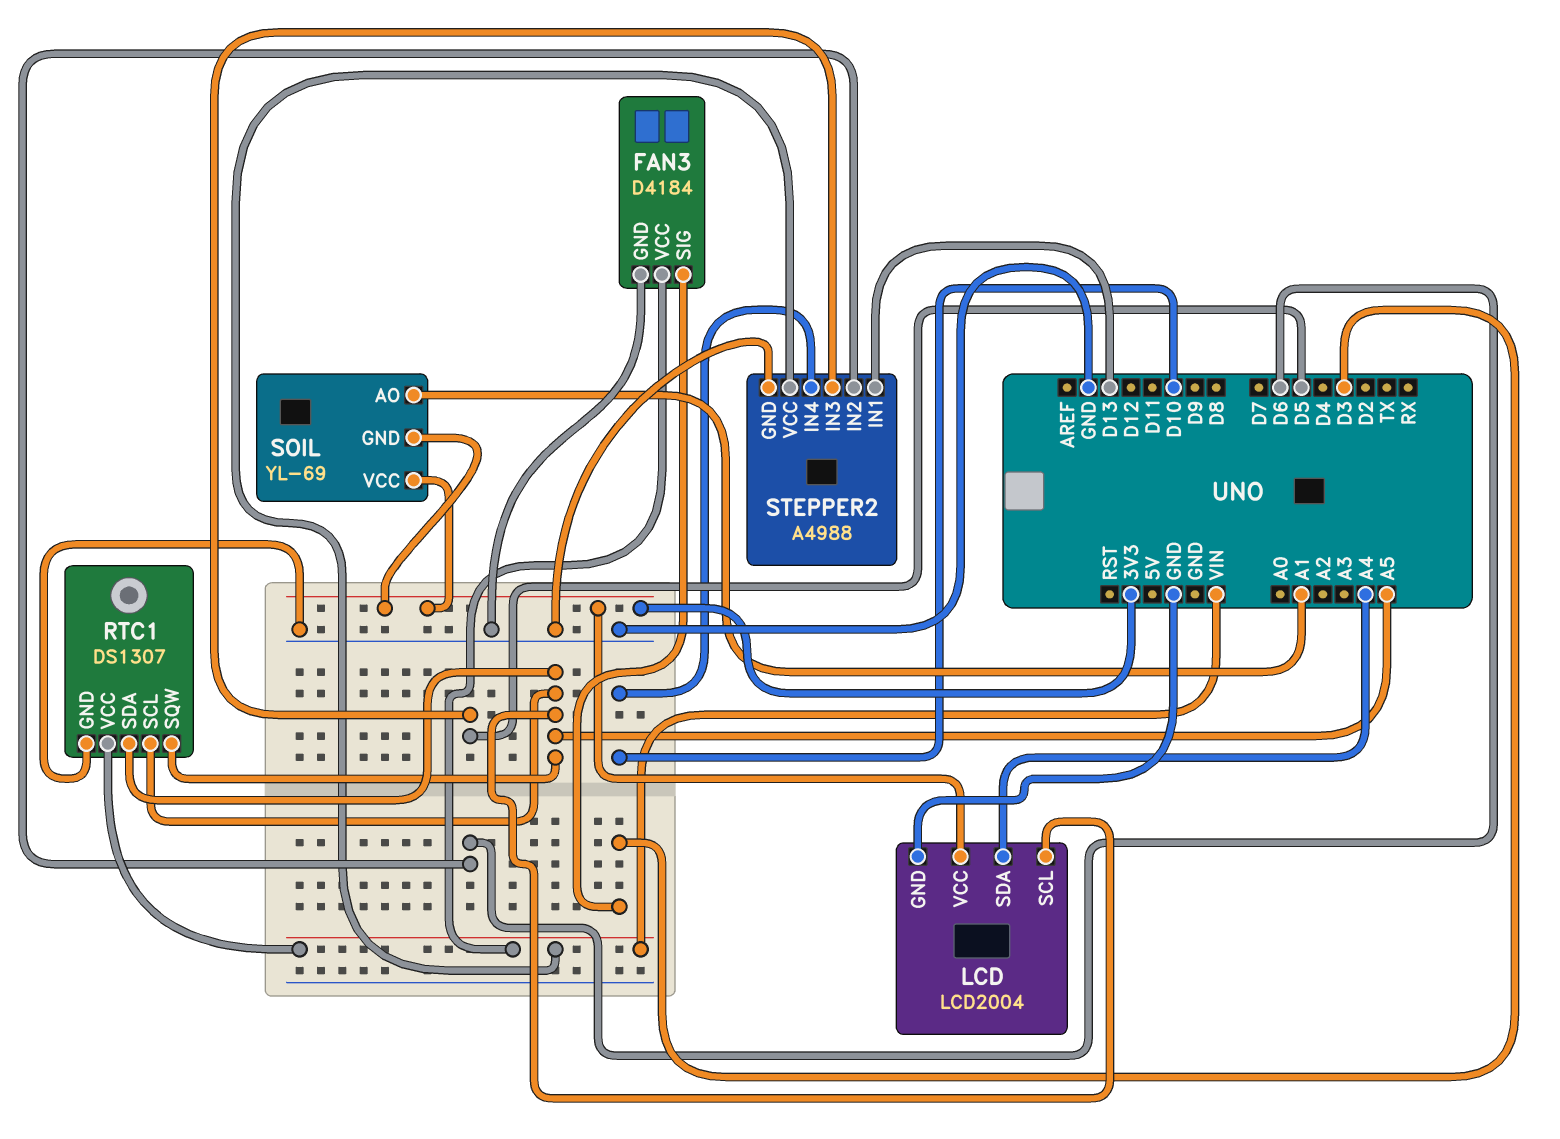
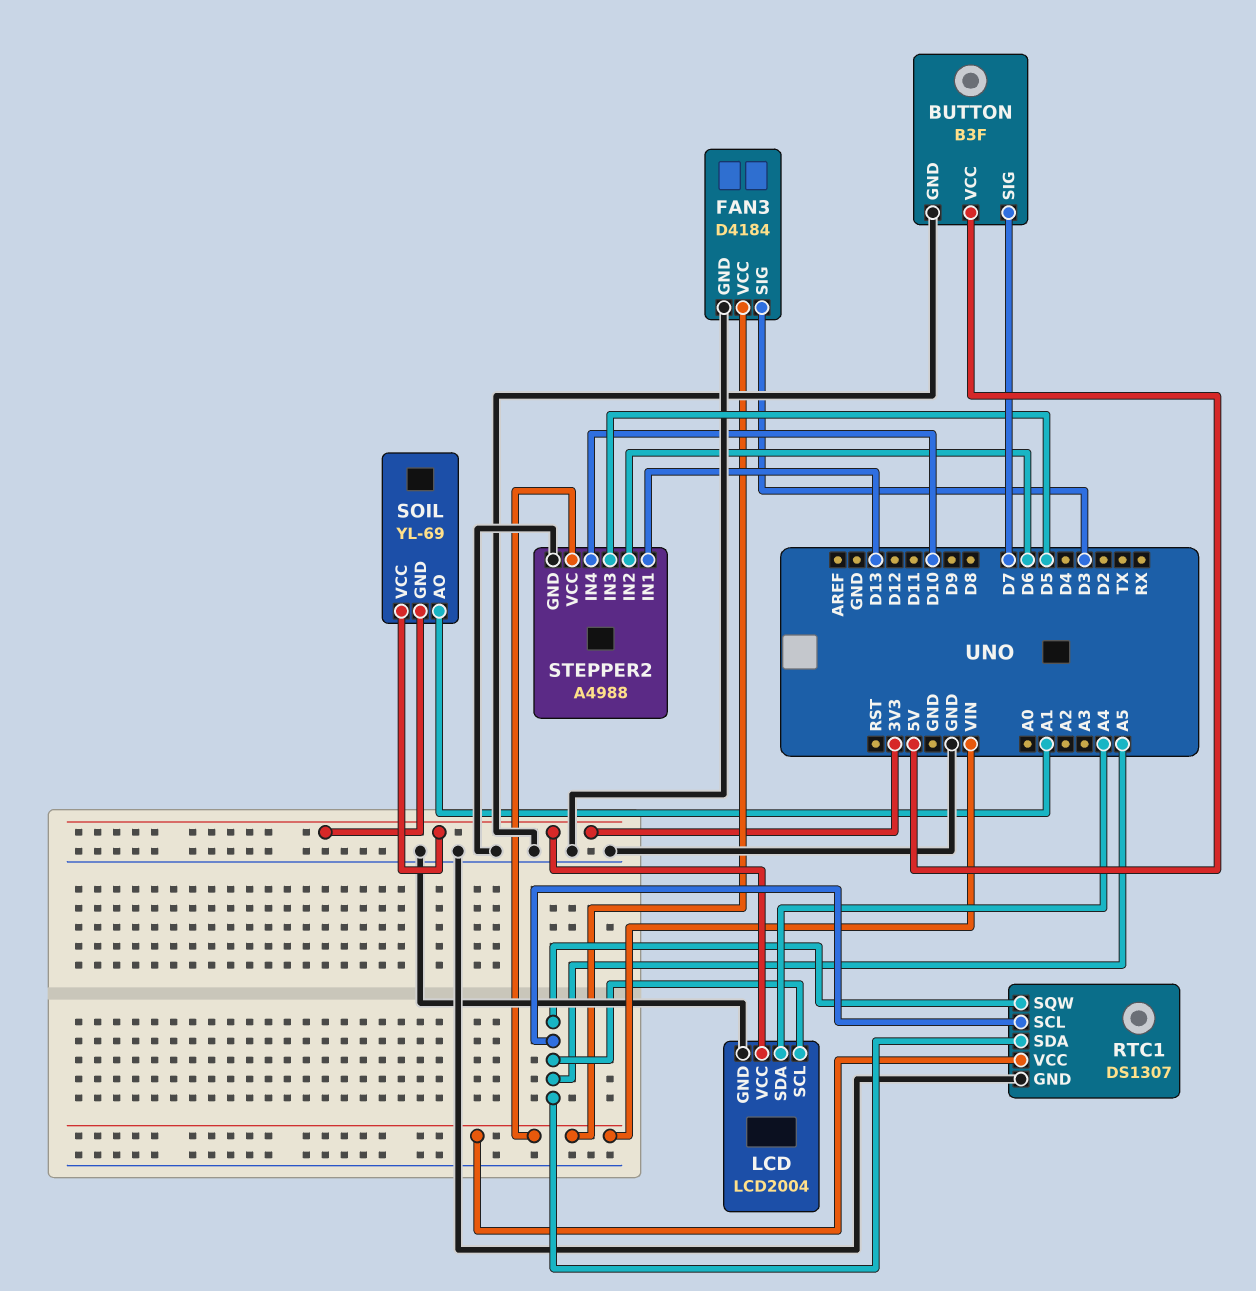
BUTTON: none -> B3F
BUTTON pin GND: none -> GND
BUTTON pin SIG: none -> D7
BUTTON pin VCC: none -> 5V

